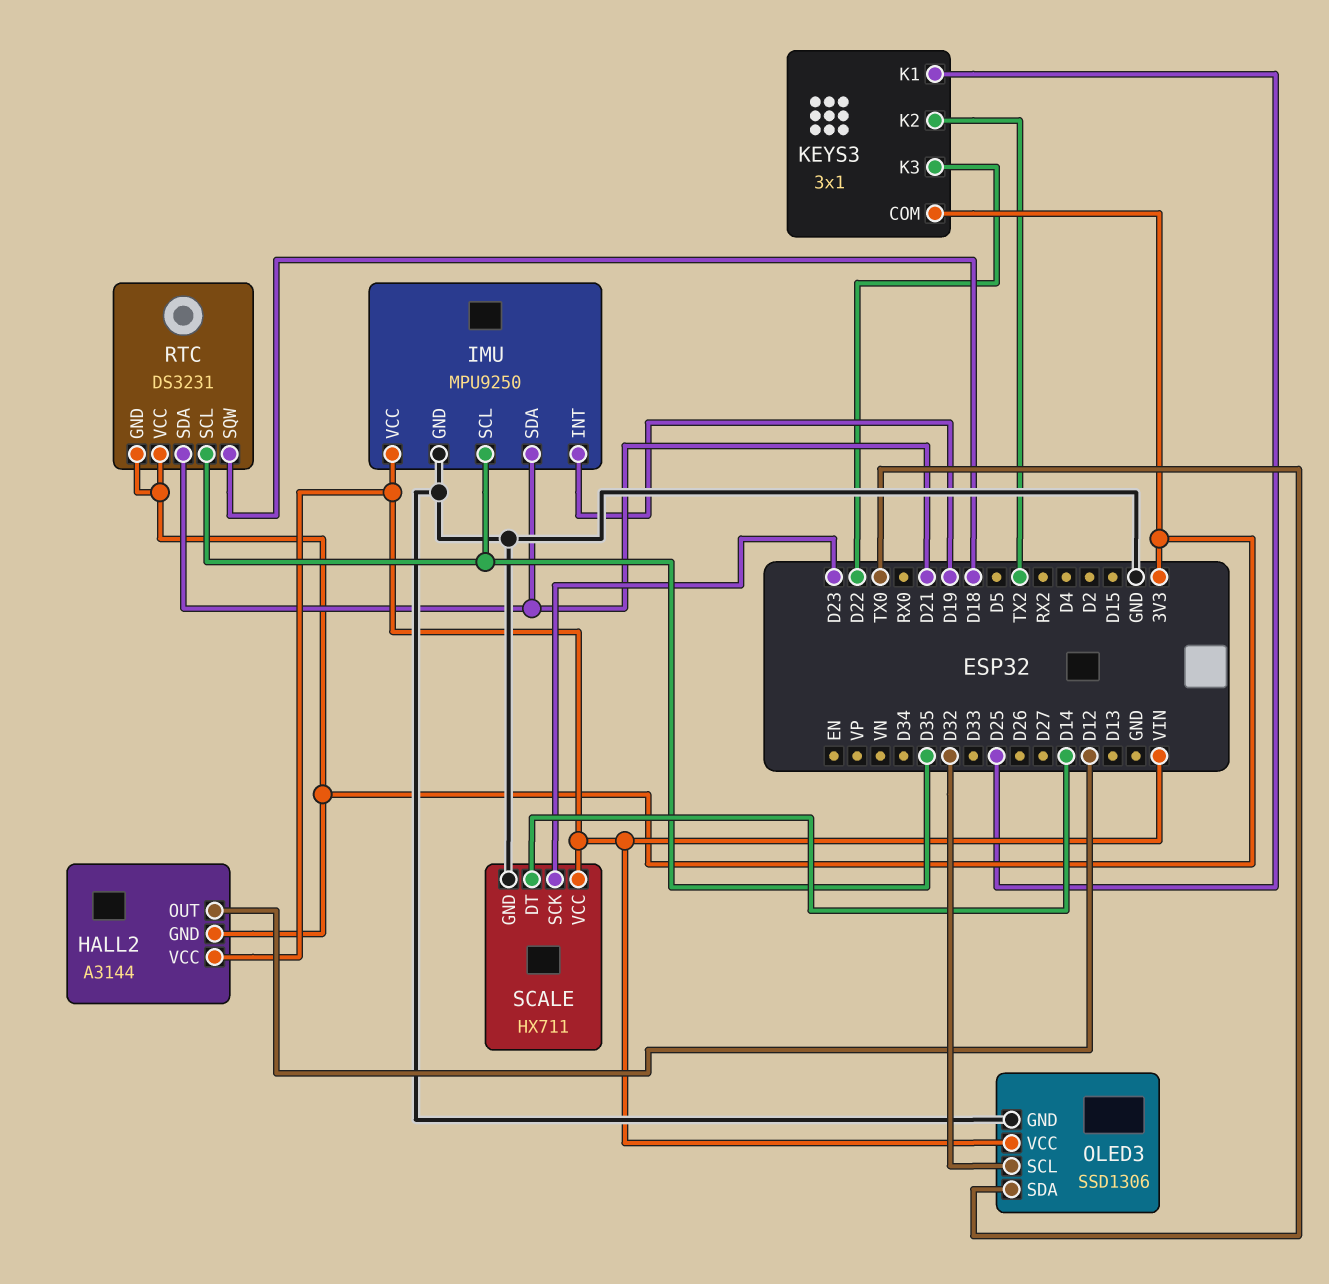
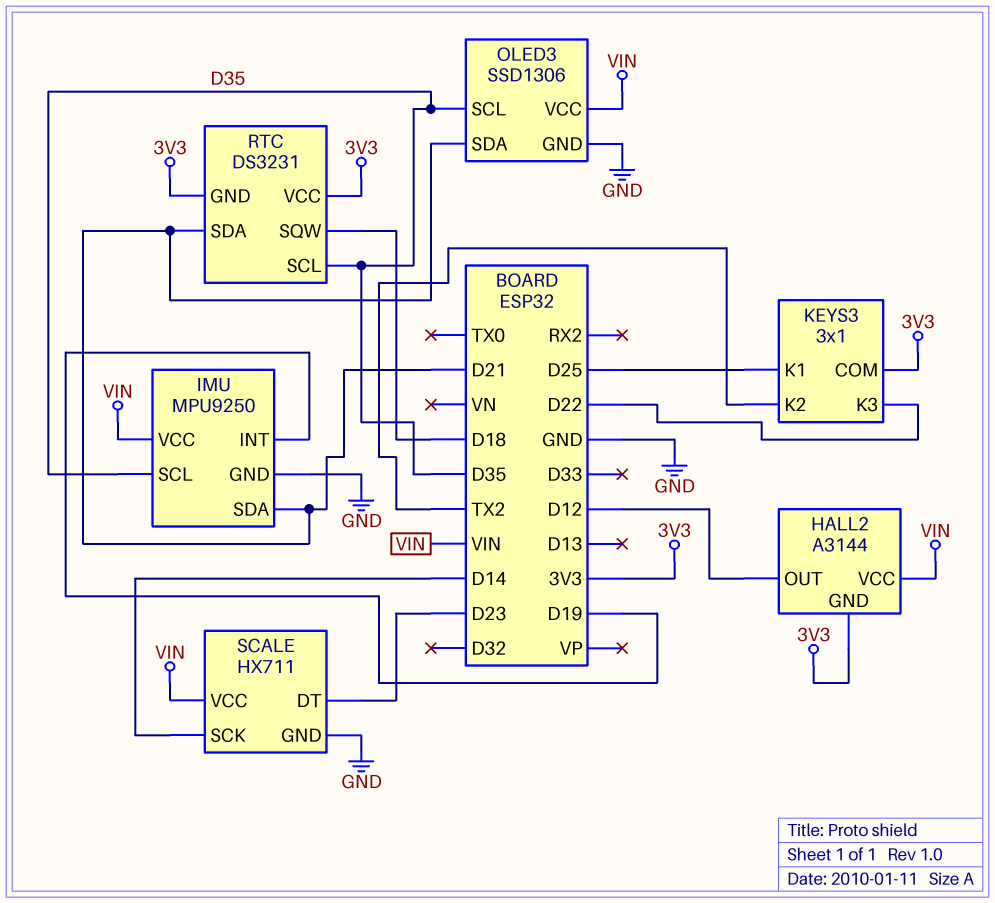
OLED3 pin SCL: D32 -> D35
OLED3 pin SDA: TX0 -> D21
SCALE pin DT: D14 -> D23
SCALE pin SCK: D23 -> D14

